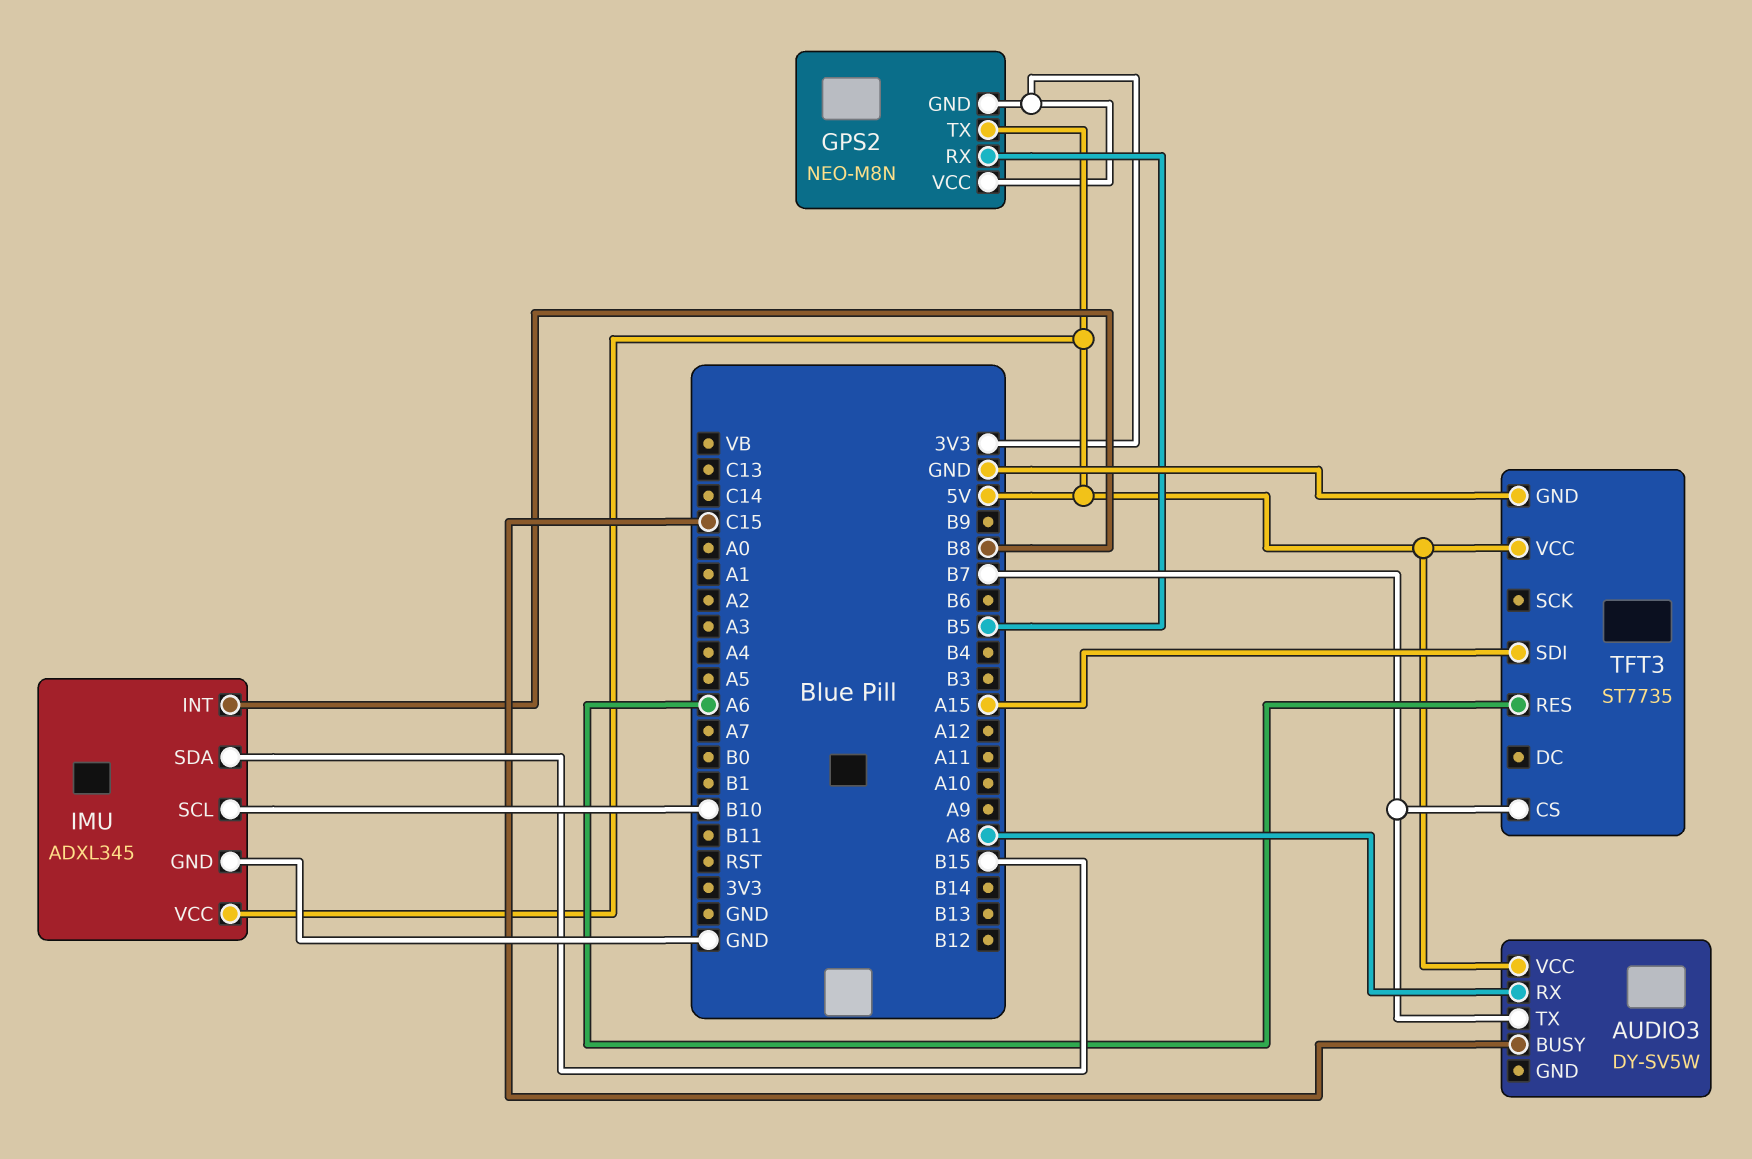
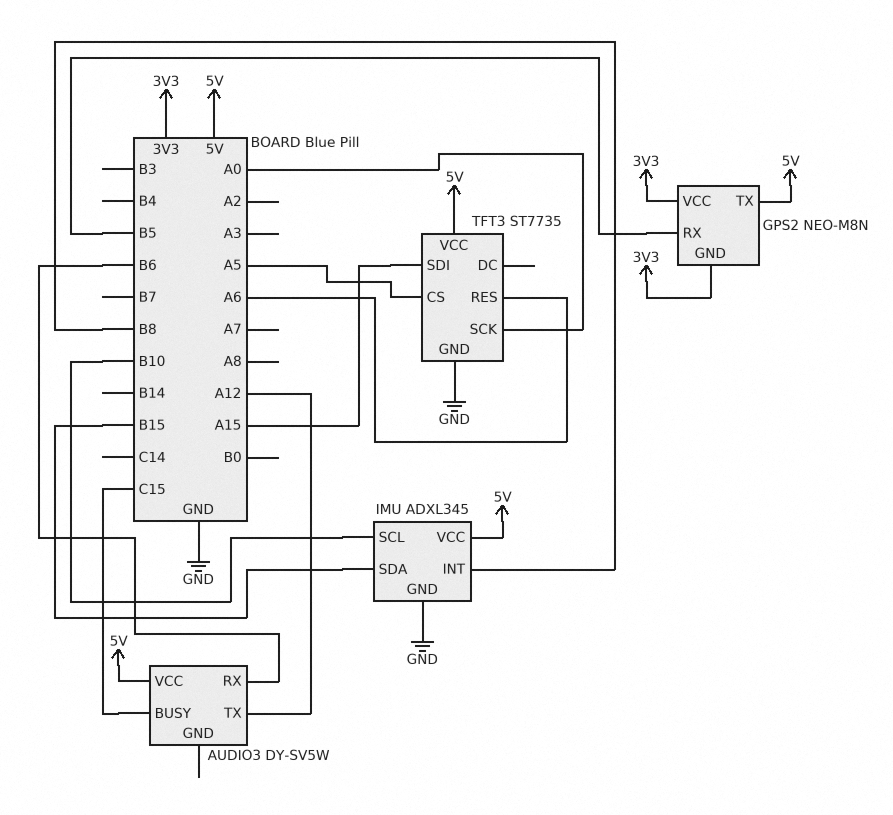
AUDIO3 pin RX: A8 -> B6
AUDIO3 pin TX: B7 -> A12
TFT3 pin CS: B7 -> A5
TFT3 pin SCK: none -> A0

